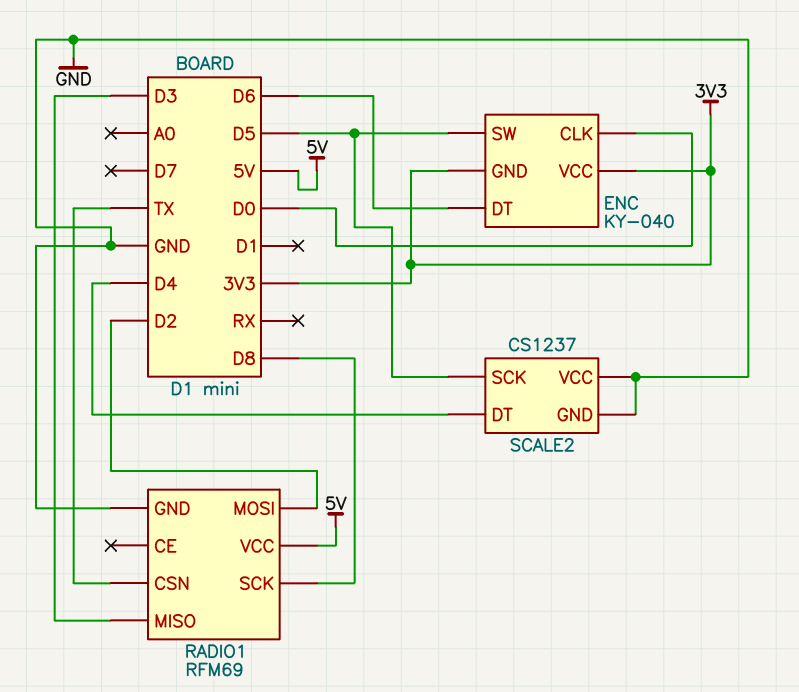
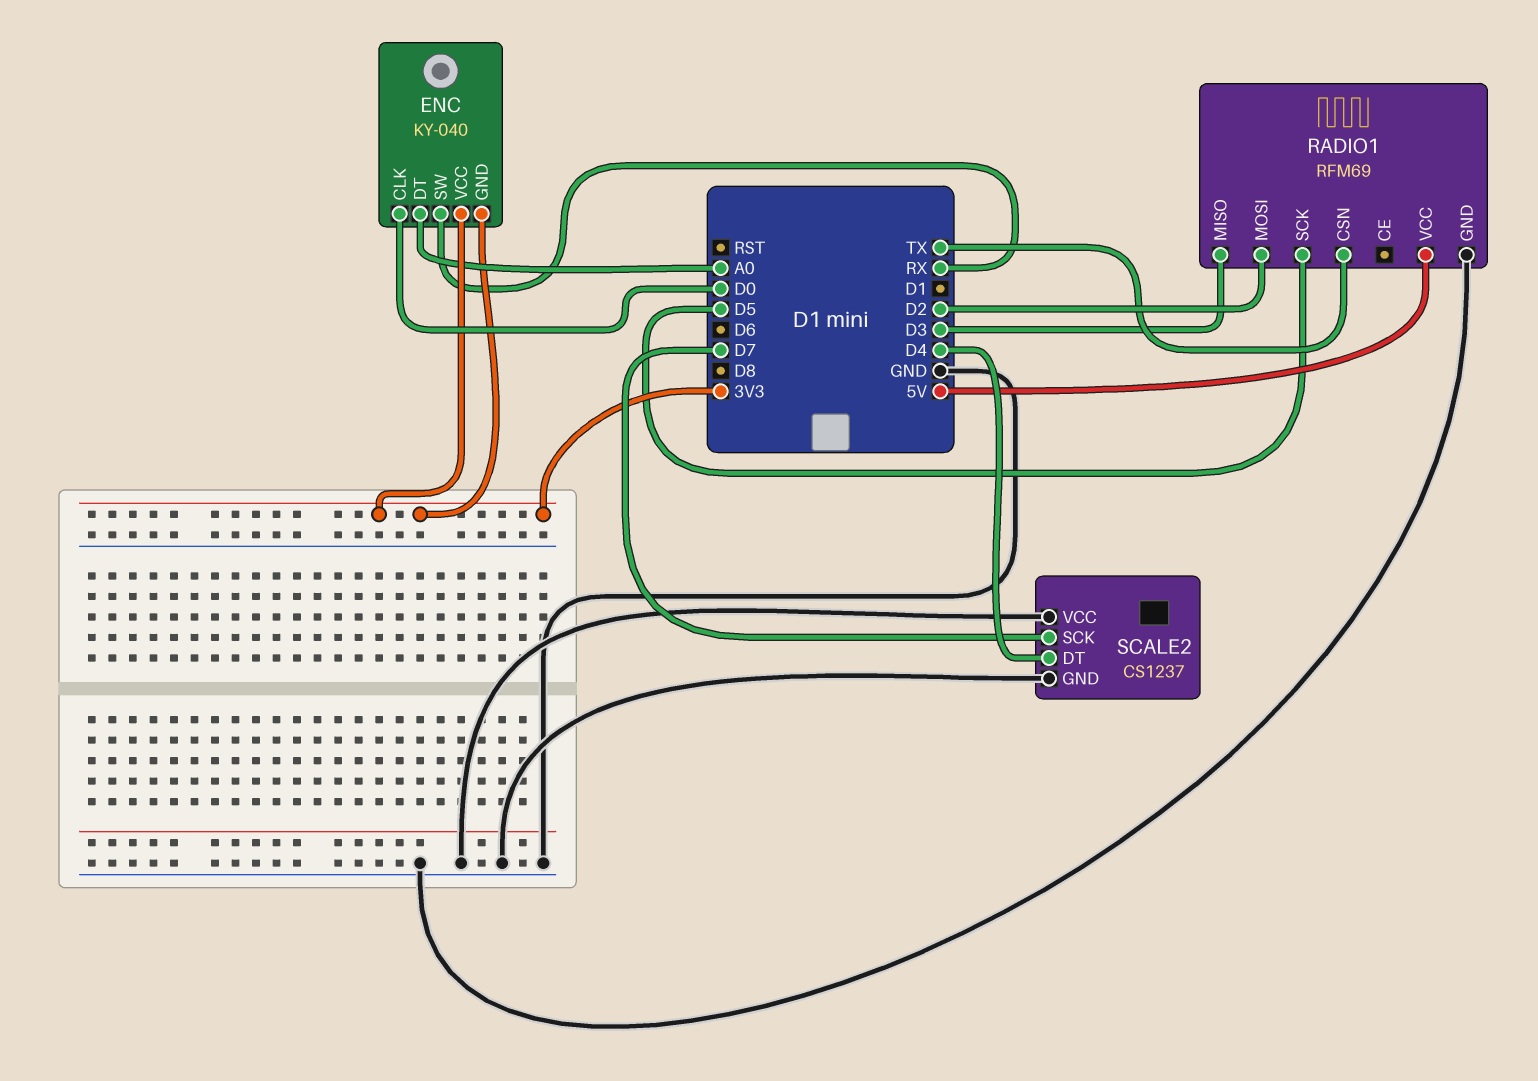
ENC pin DT: D6 -> A0
ENC pin SW: D5 -> RX
RADIO1 pin SCK: D8 -> D5
SCALE2 pin SCK: D5 -> D7

